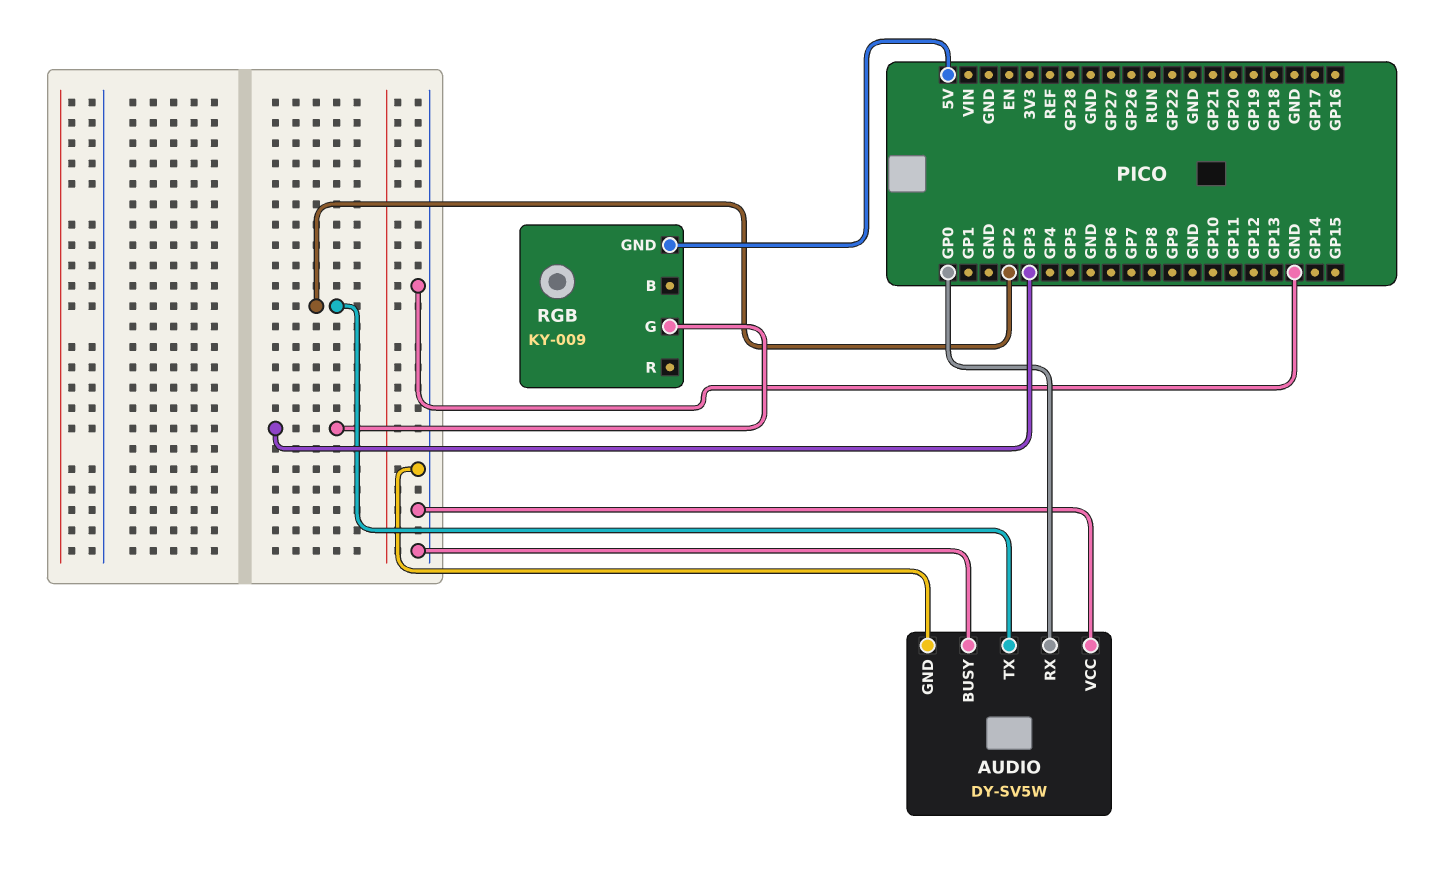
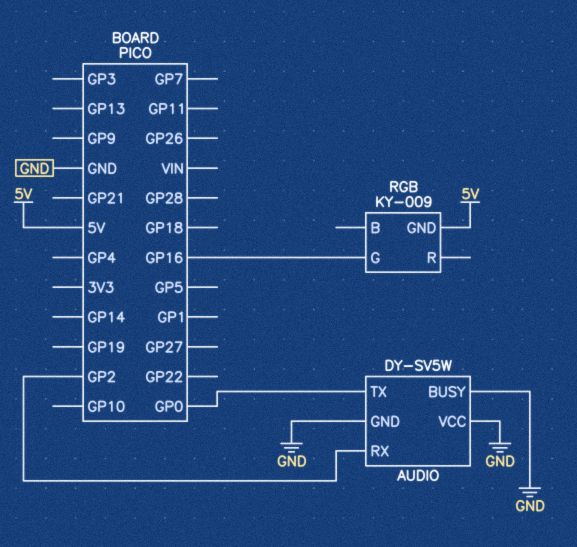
AUDIO pin RX: GP0 -> GP2
AUDIO pin TX: GP2 -> GP0
RGB pin G: GP3 -> GP16

